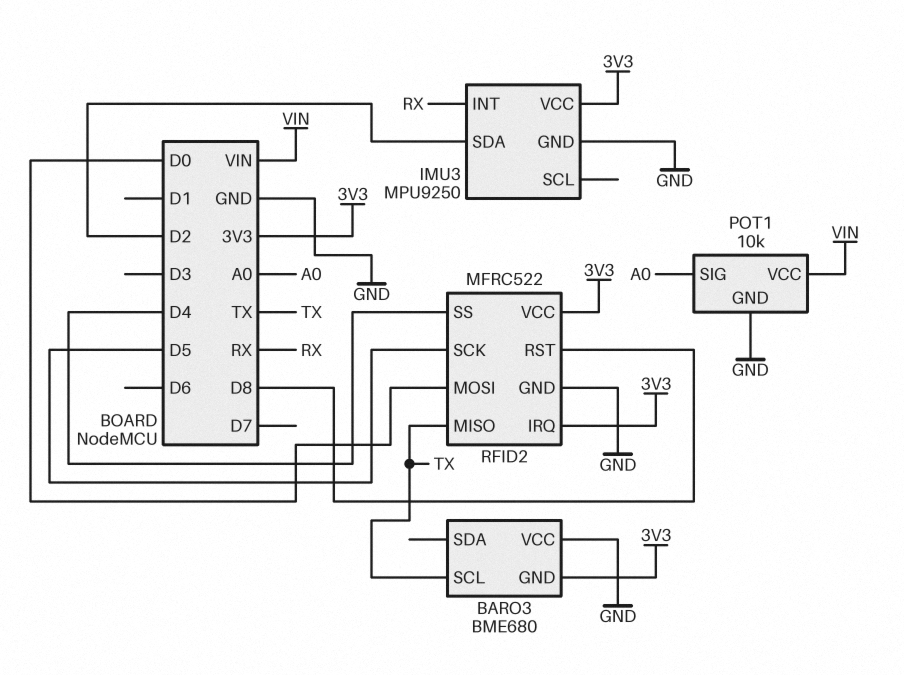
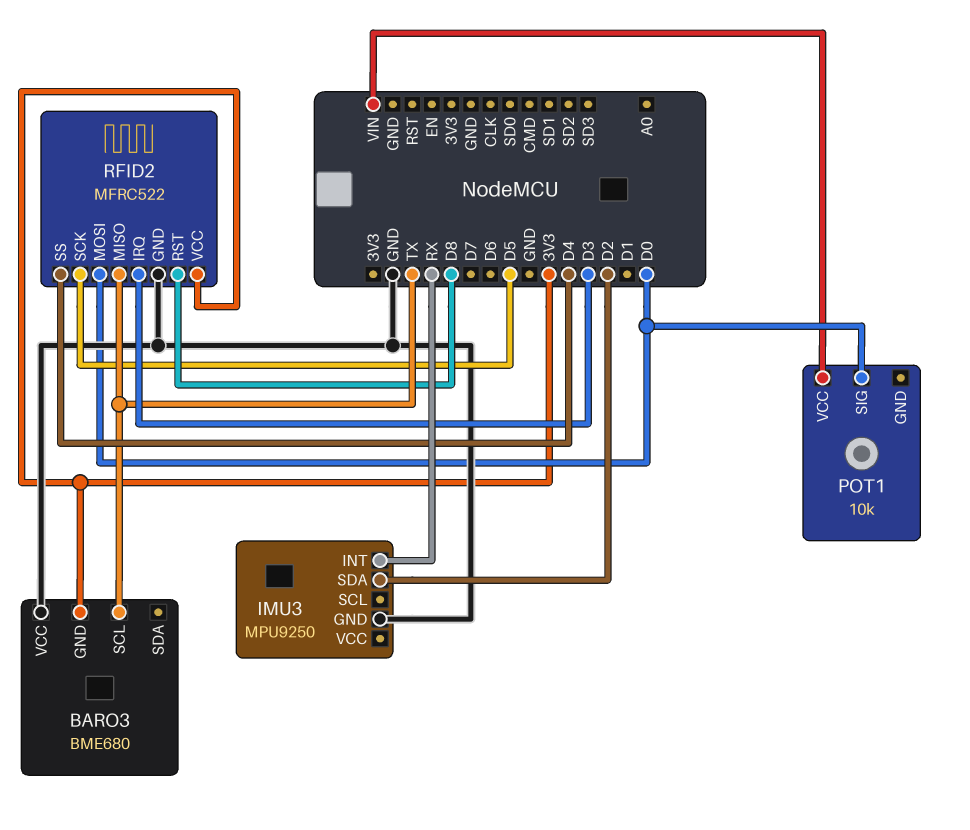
IMU3 pin VCC: 3V3 -> none
POT1 pin GND: GND -> none
POT1 pin SIG: A0 -> D0
RFID2 pin IRQ: 3V3 -> D3

